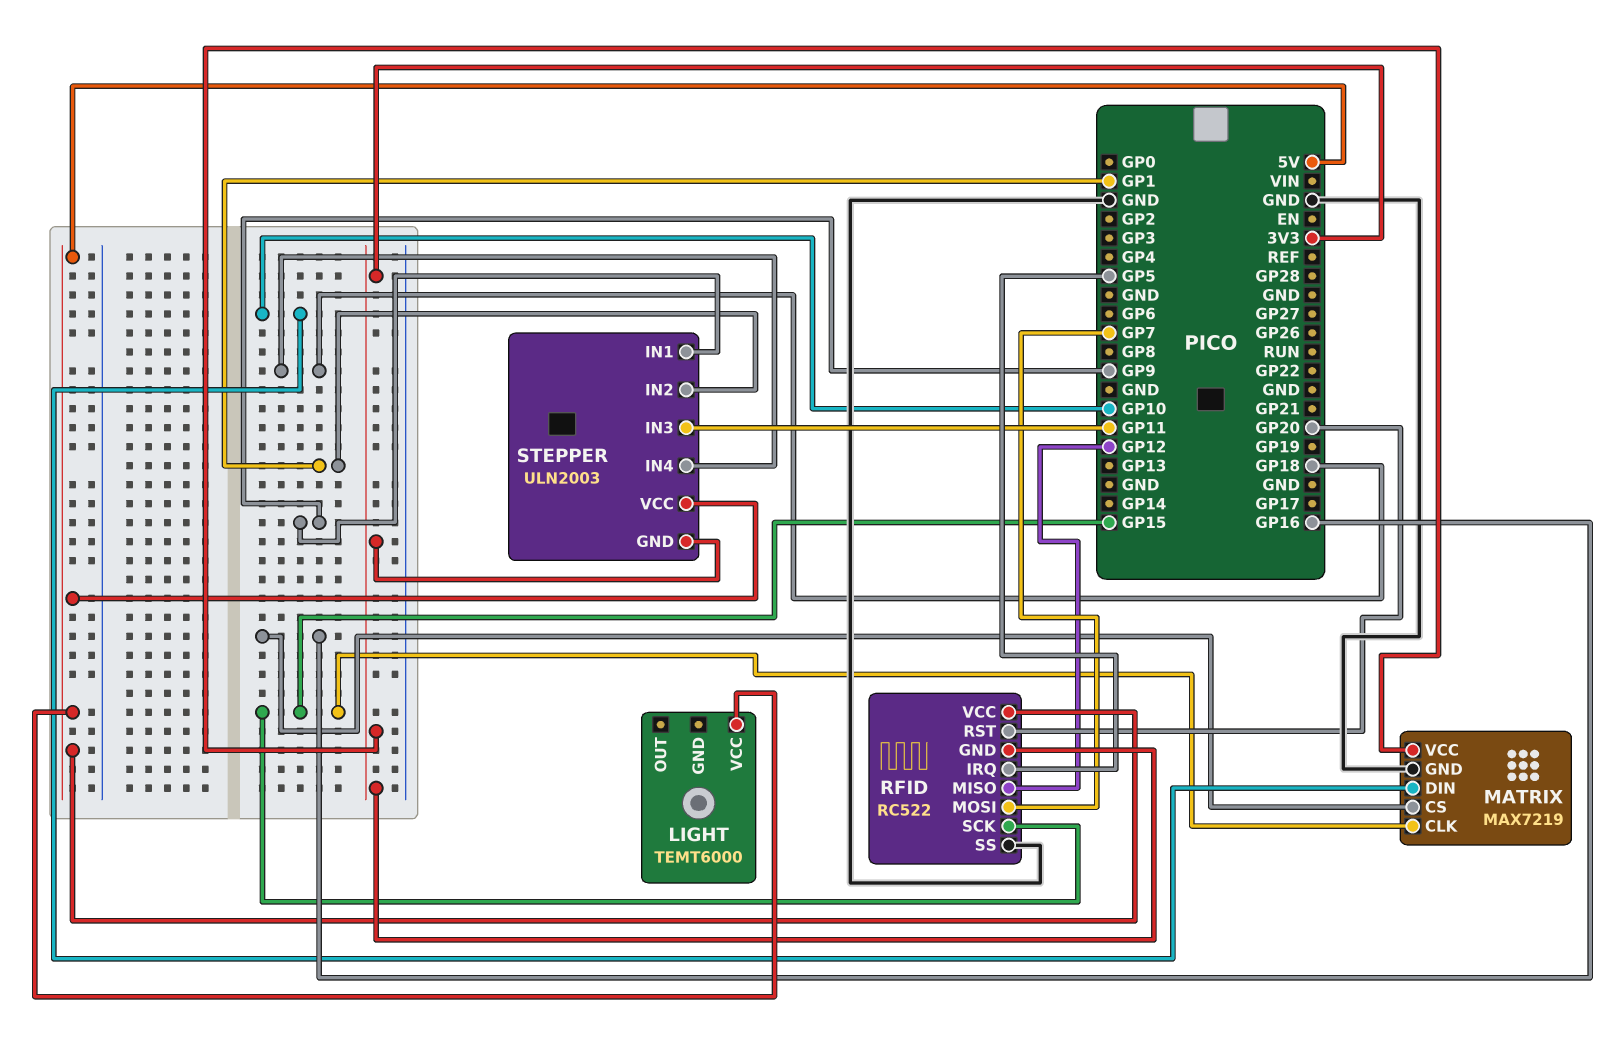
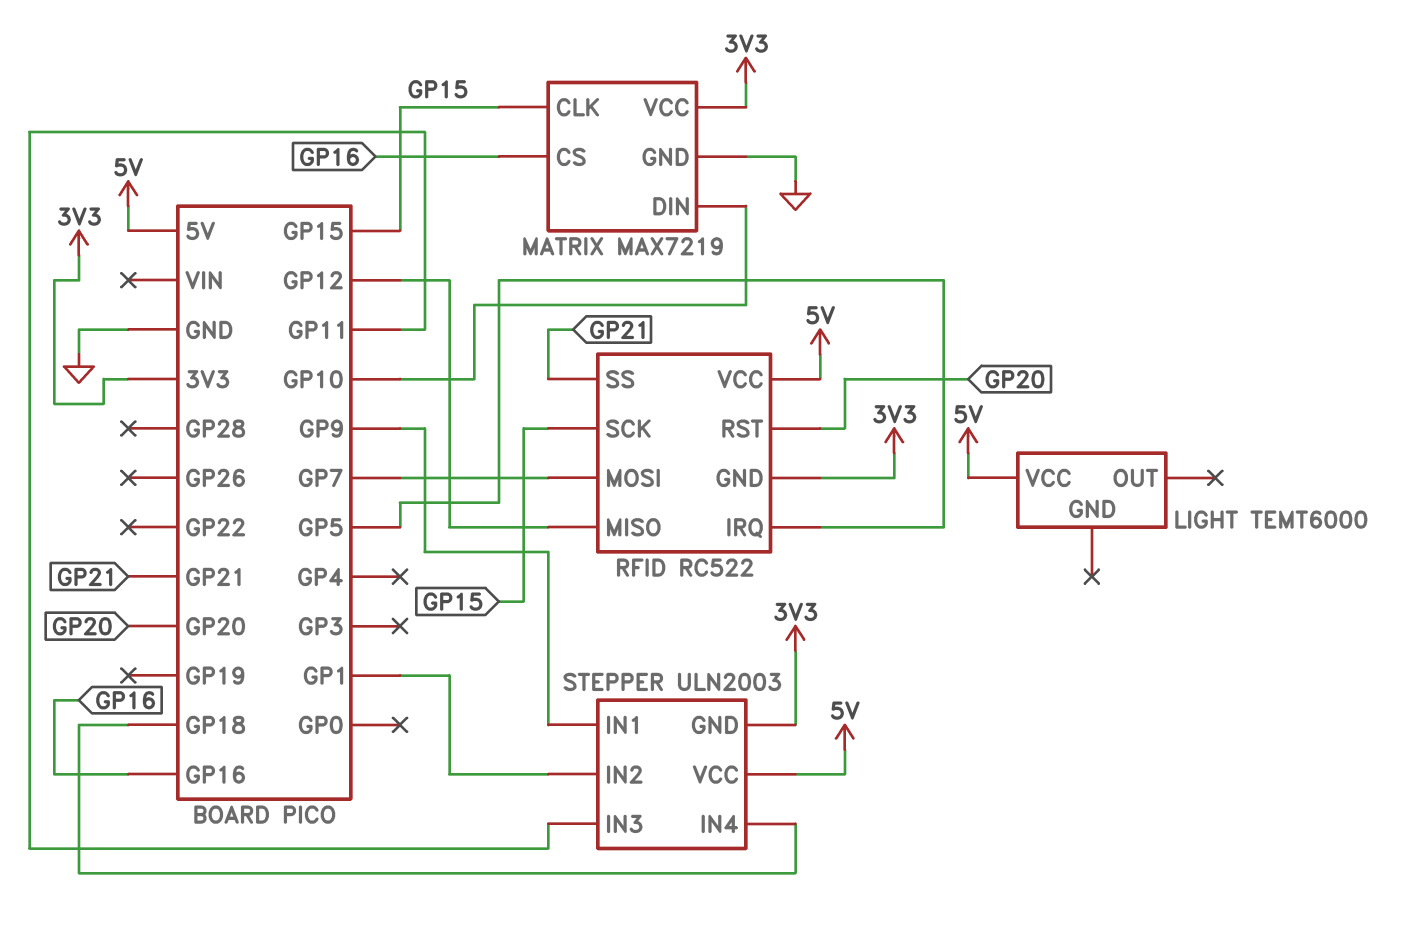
RFID pin SS: GND -> GP21

